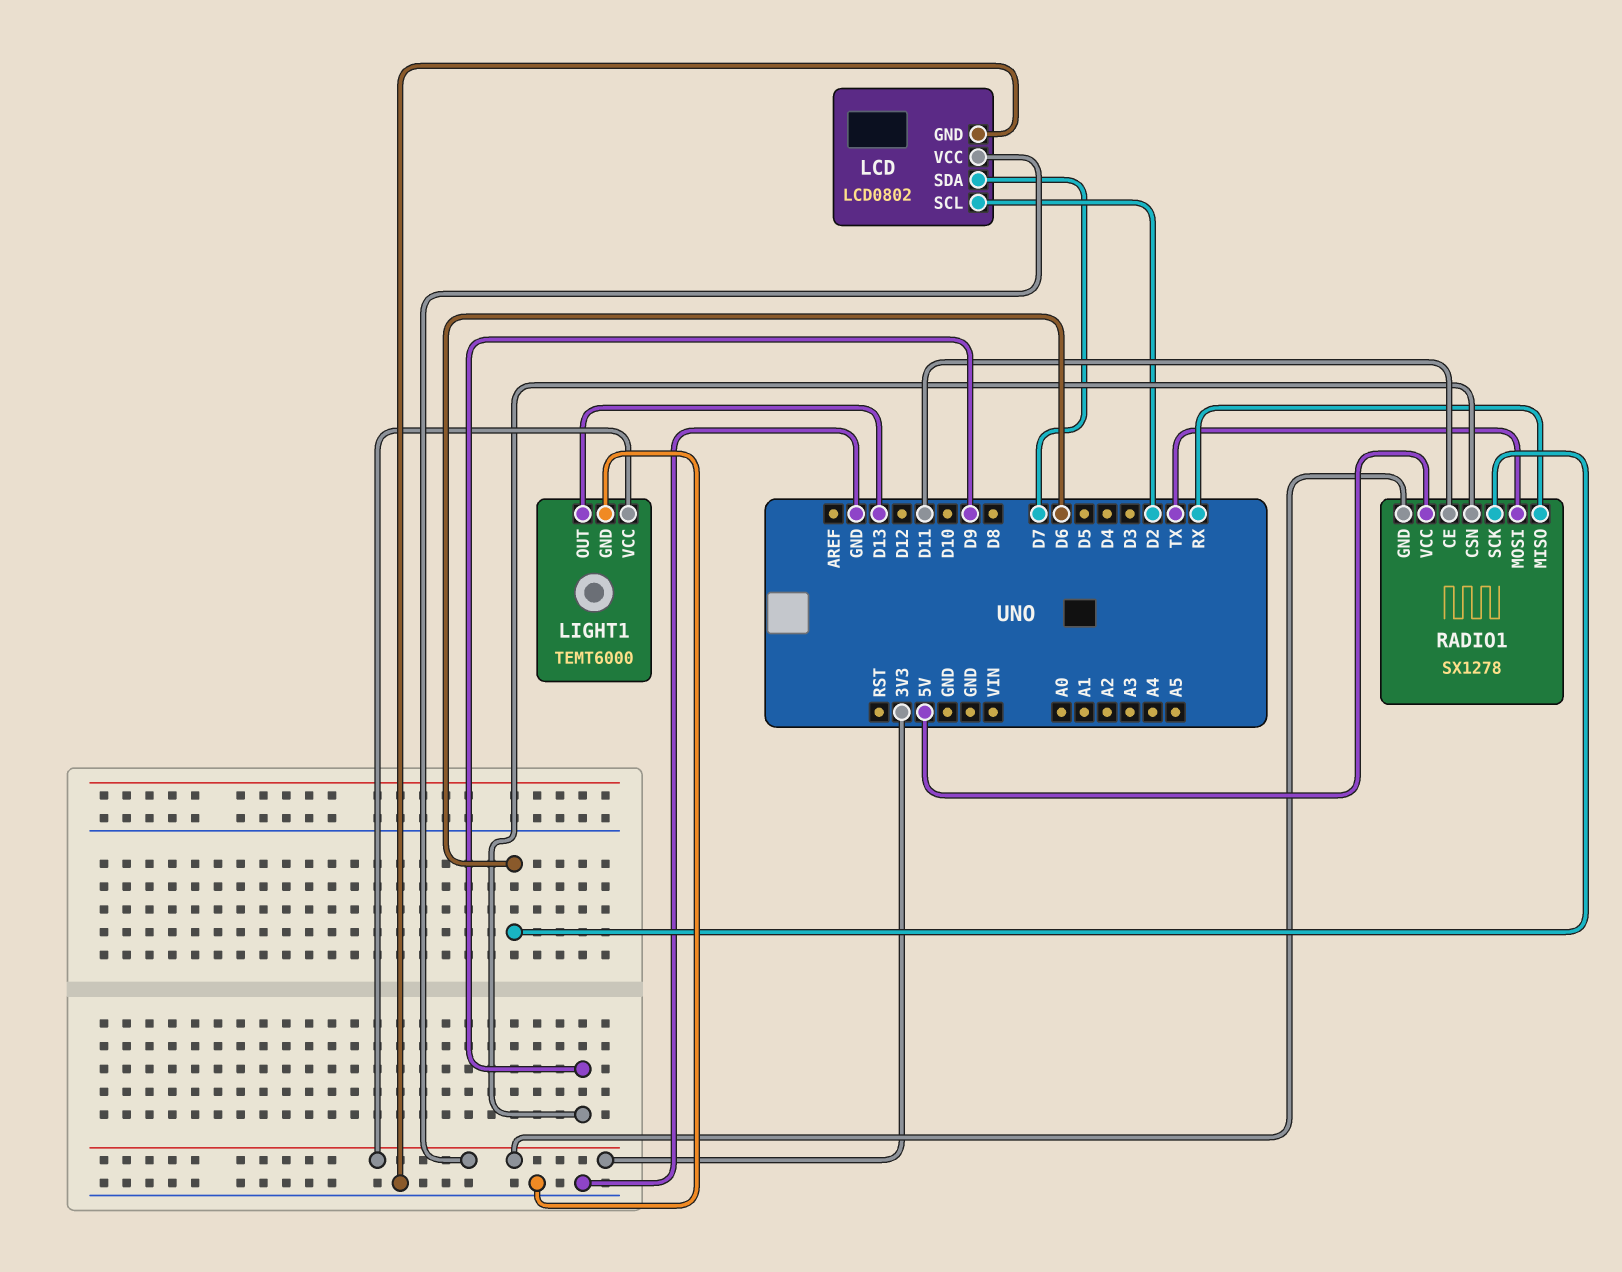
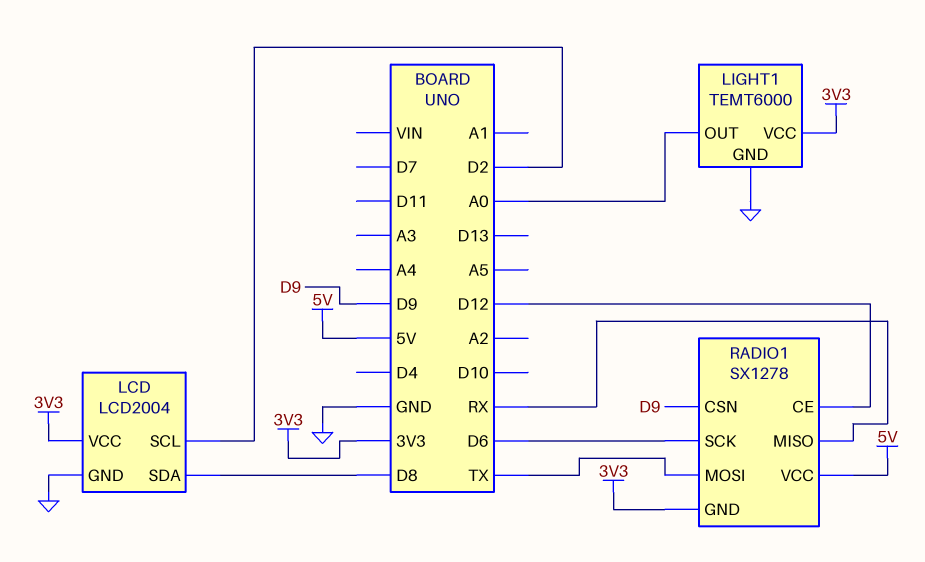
LCD: LCD0802 -> LCD2004
LCD pin SDA: D7 -> D8
LIGHT1 pin OUT: D13 -> A0
RADIO1 pin CE: D11 -> D12

